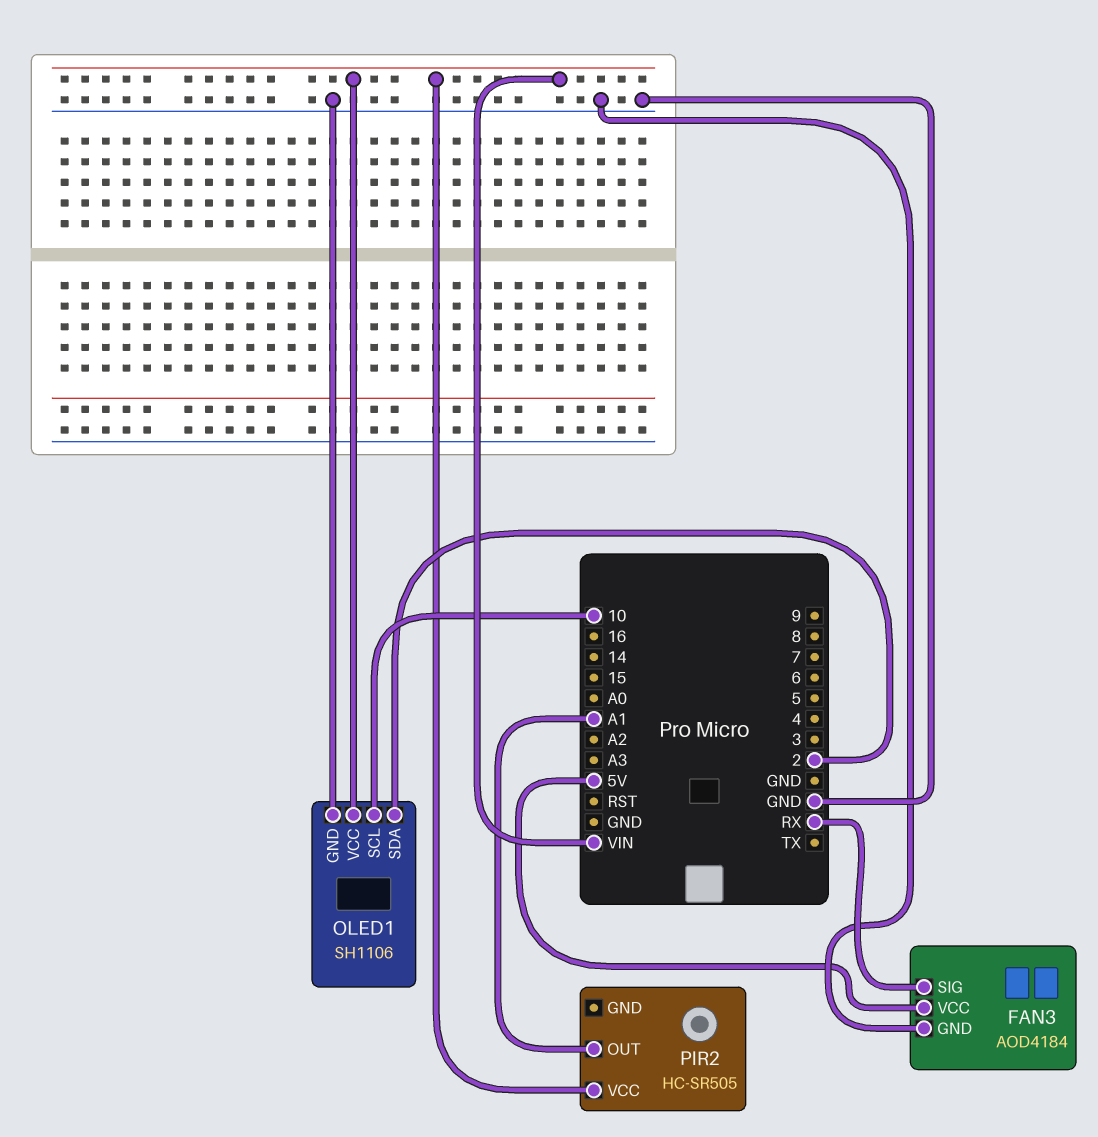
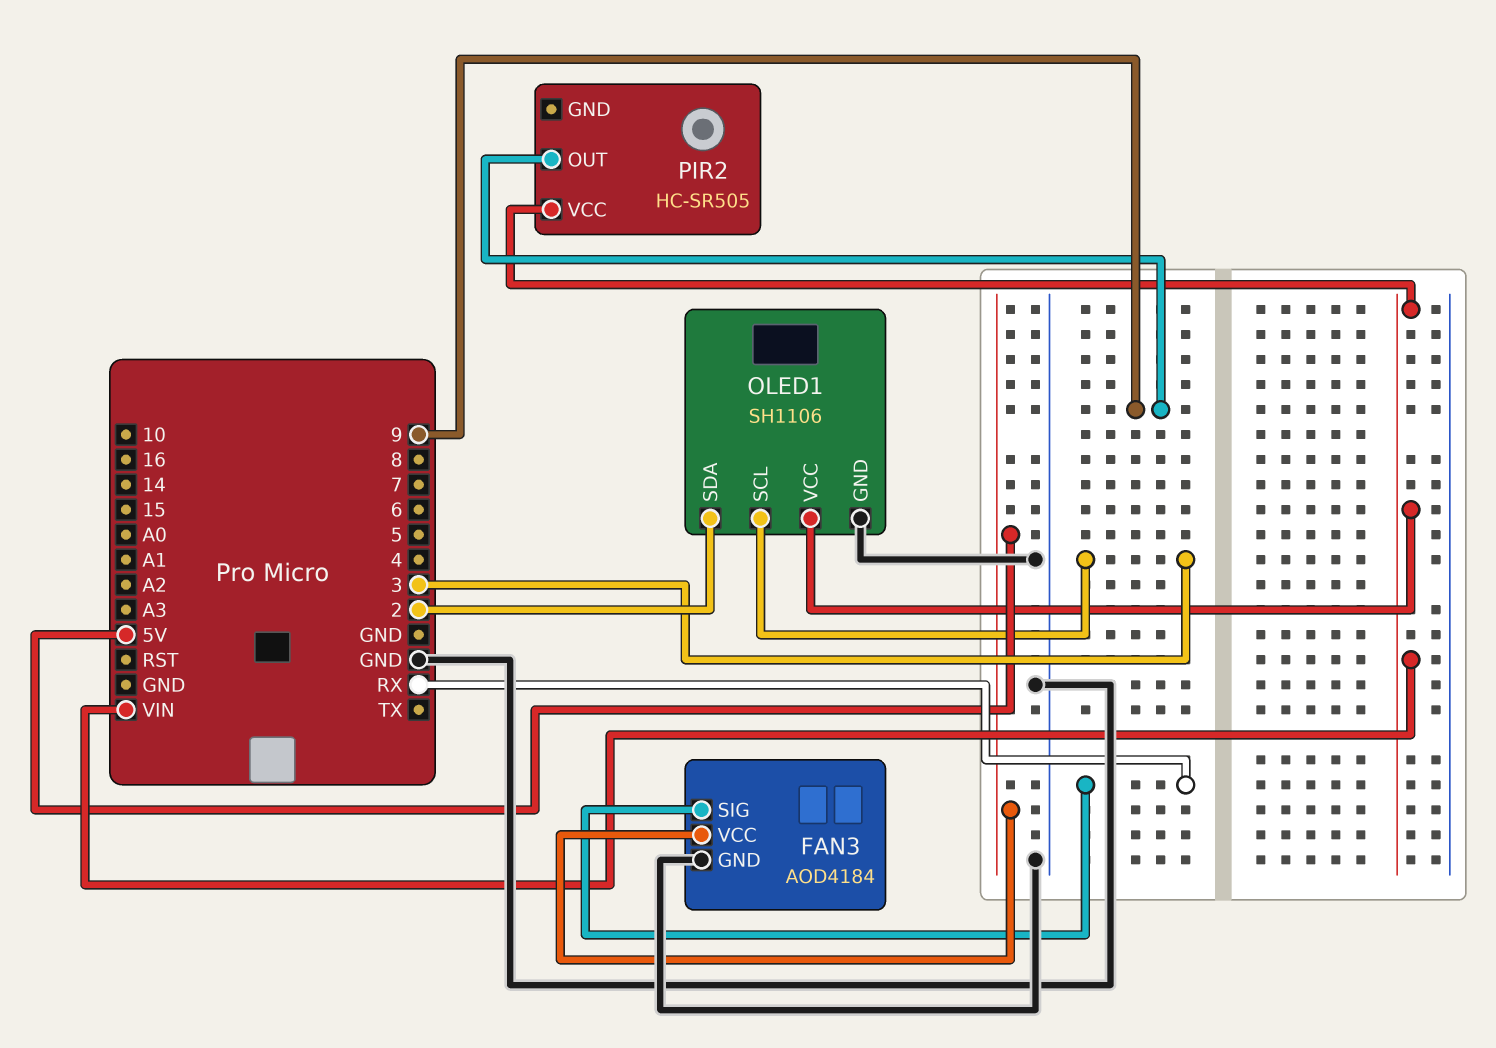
OLED1 pin SCL: 10 -> 3
PIR2 pin OUT: A1 -> 9

